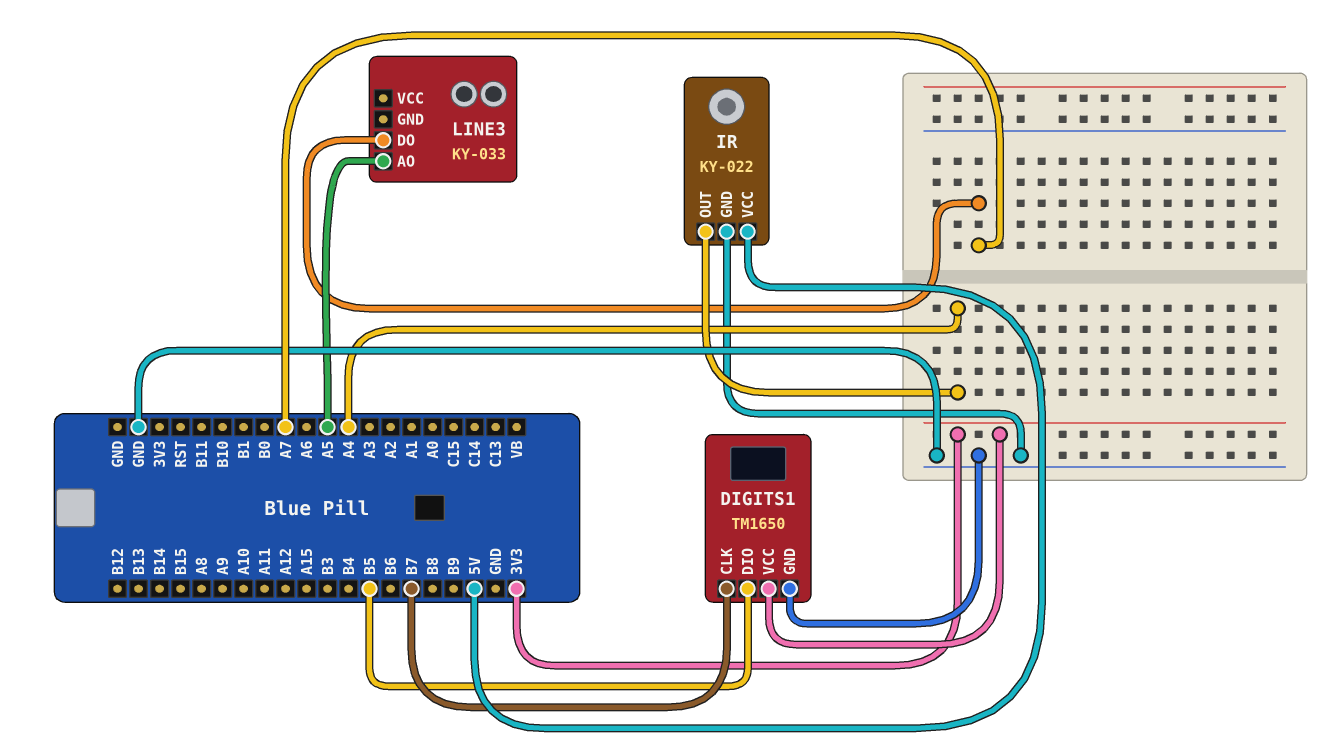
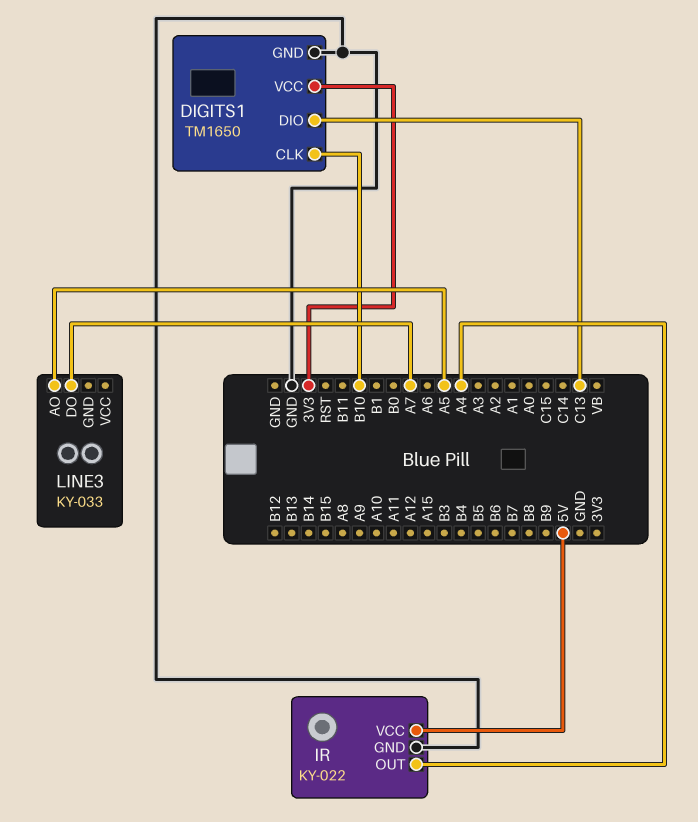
DIGITS1 pin CLK: B7 -> B10
DIGITS1 pin DIO: B5 -> C13

